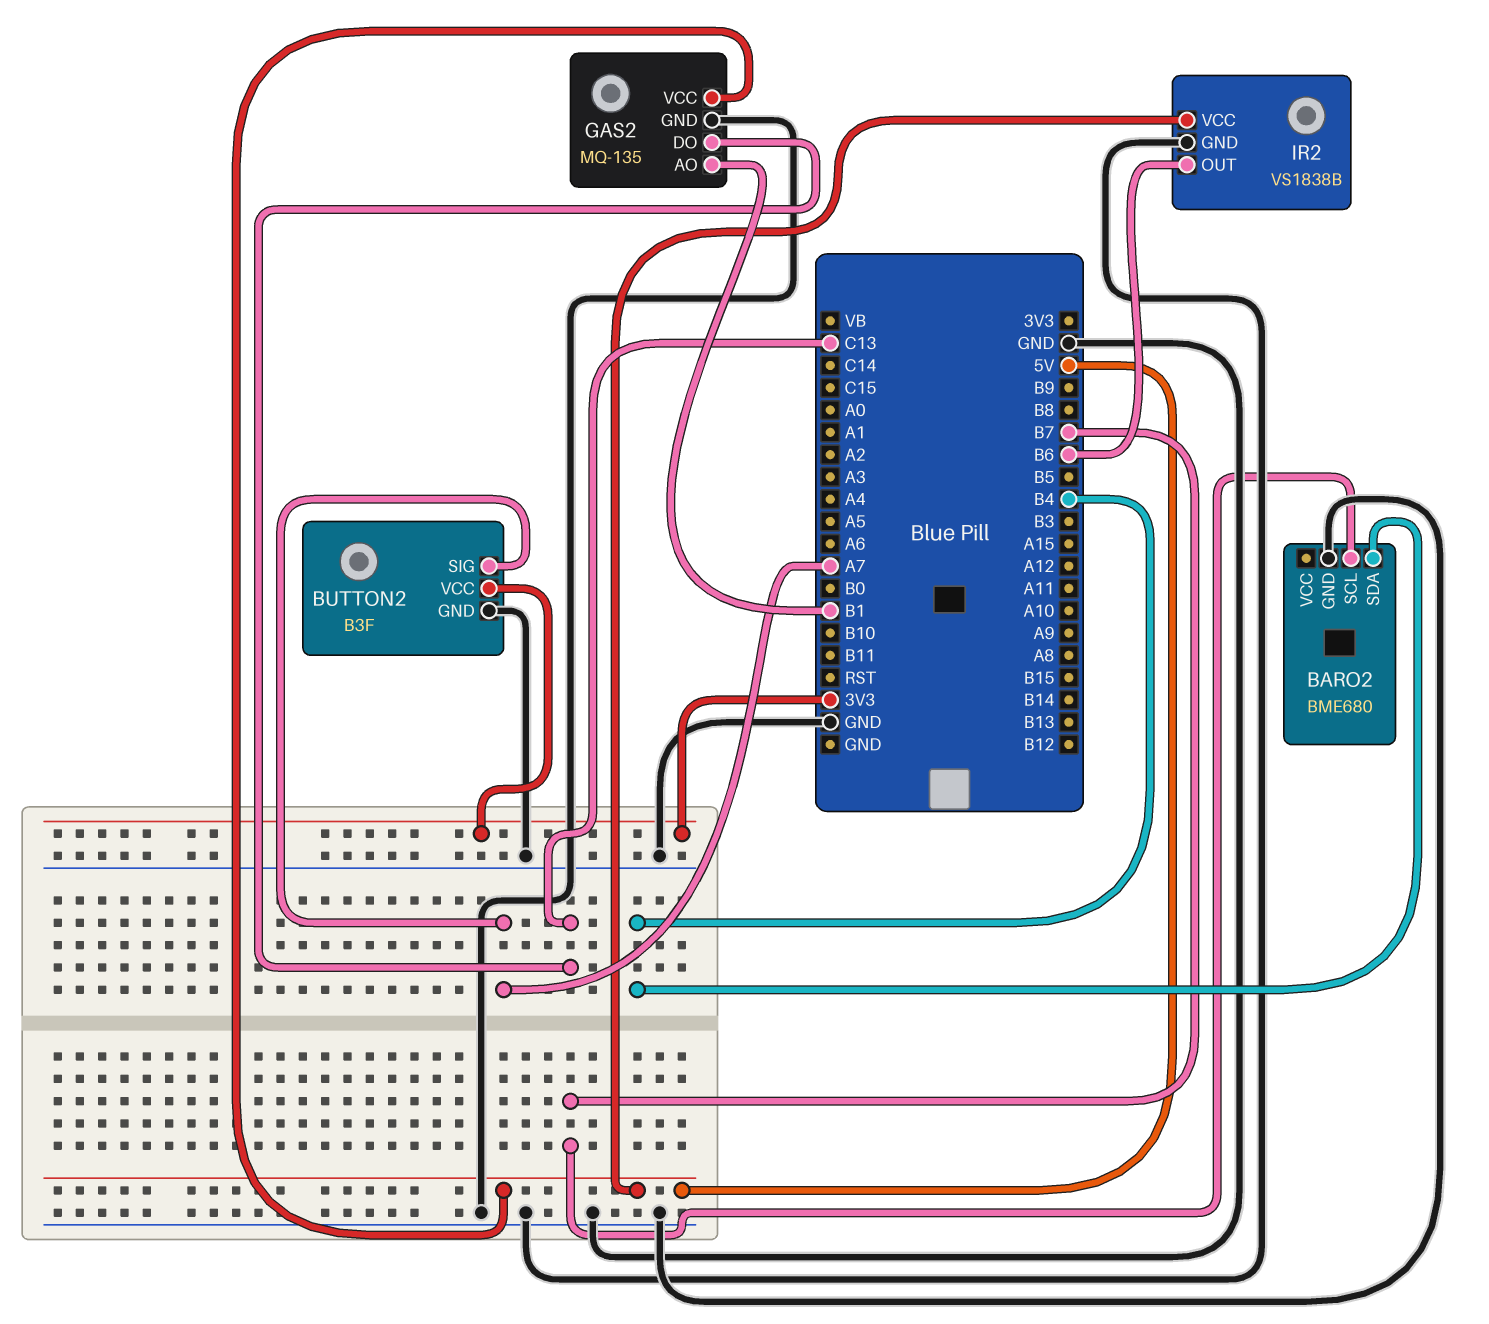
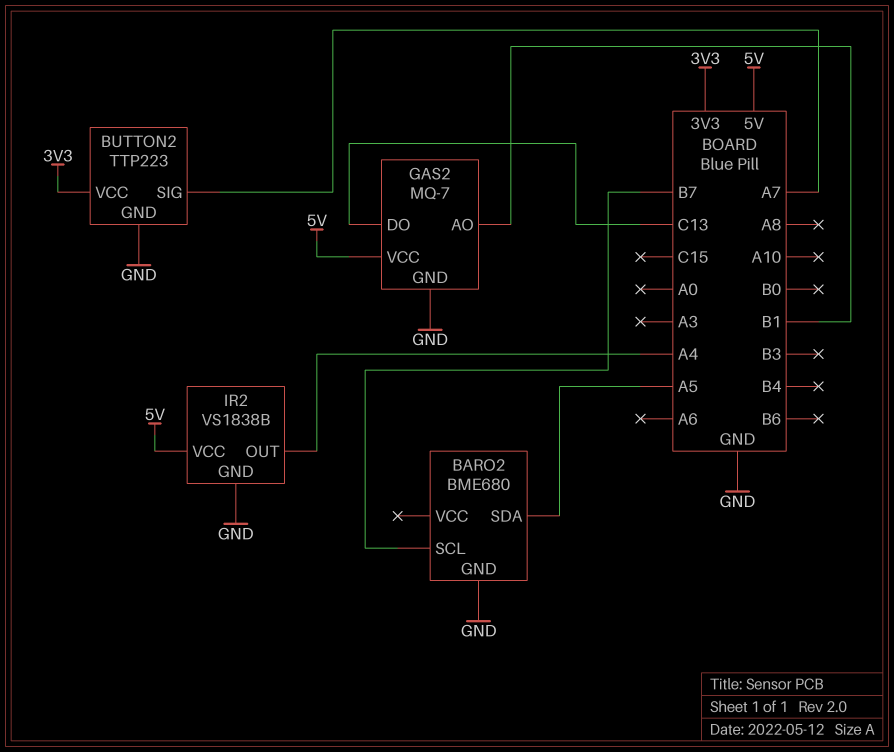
BARO2 pin SDA: B4 -> A5
BUTTON2: B3F -> TTP223
GAS2: MQ-135 -> MQ-7
IR2 pin OUT: B6 -> A4

